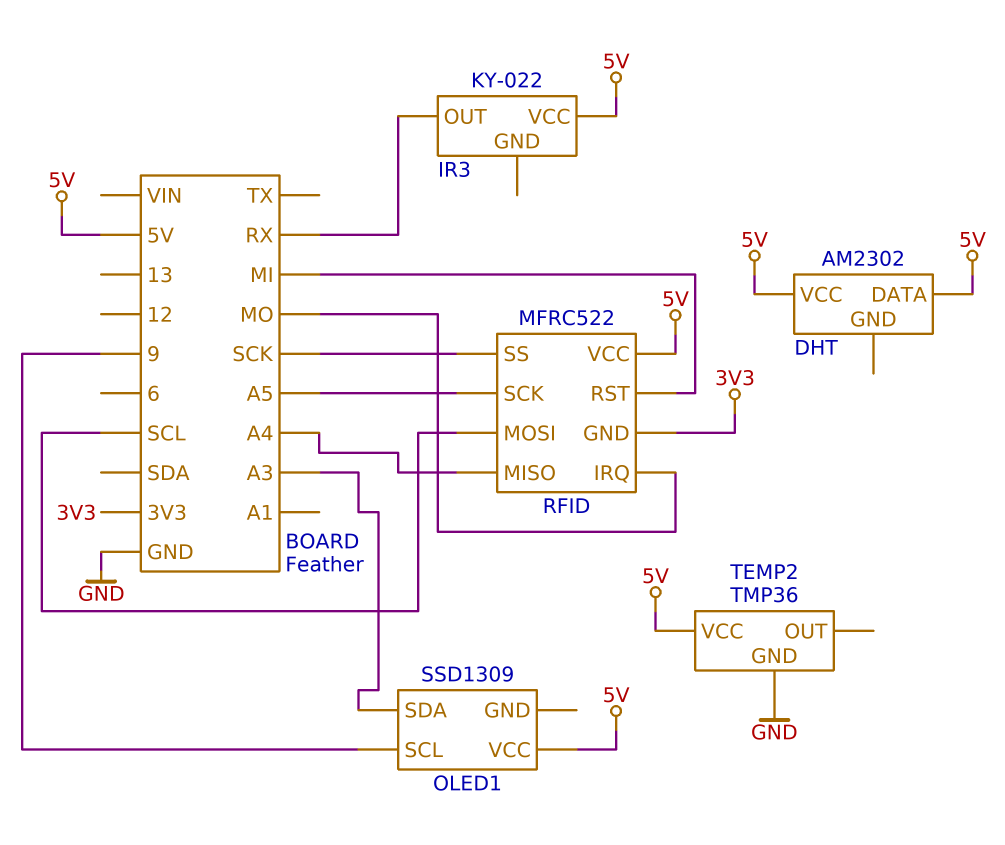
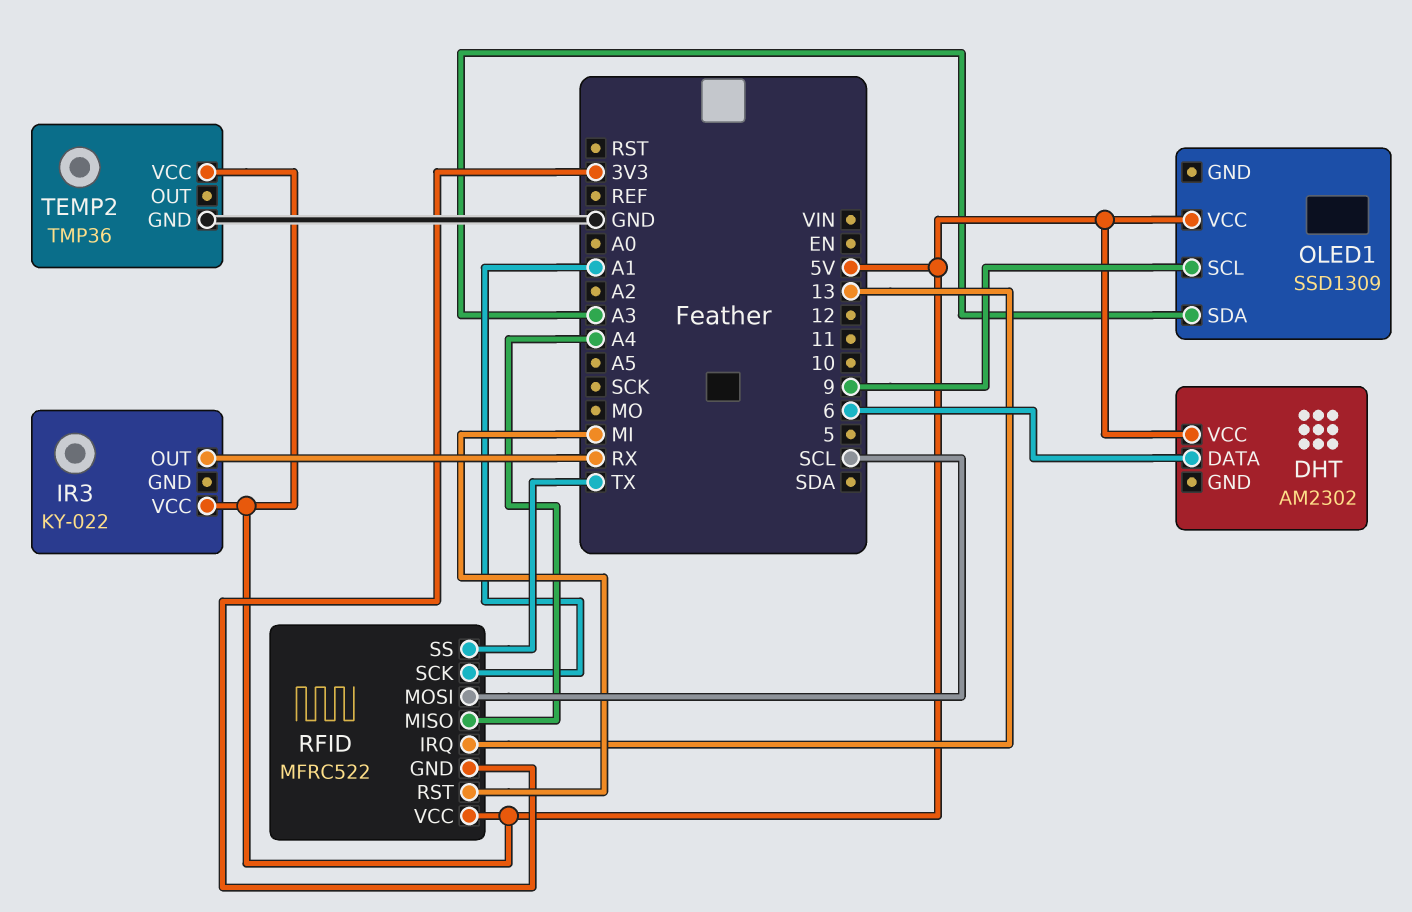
DHT pin DATA: 5V -> 6
RFID pin IRQ: MO -> 13
RFID pin SCK: A5 -> A1
RFID pin SS: SCK -> TX

